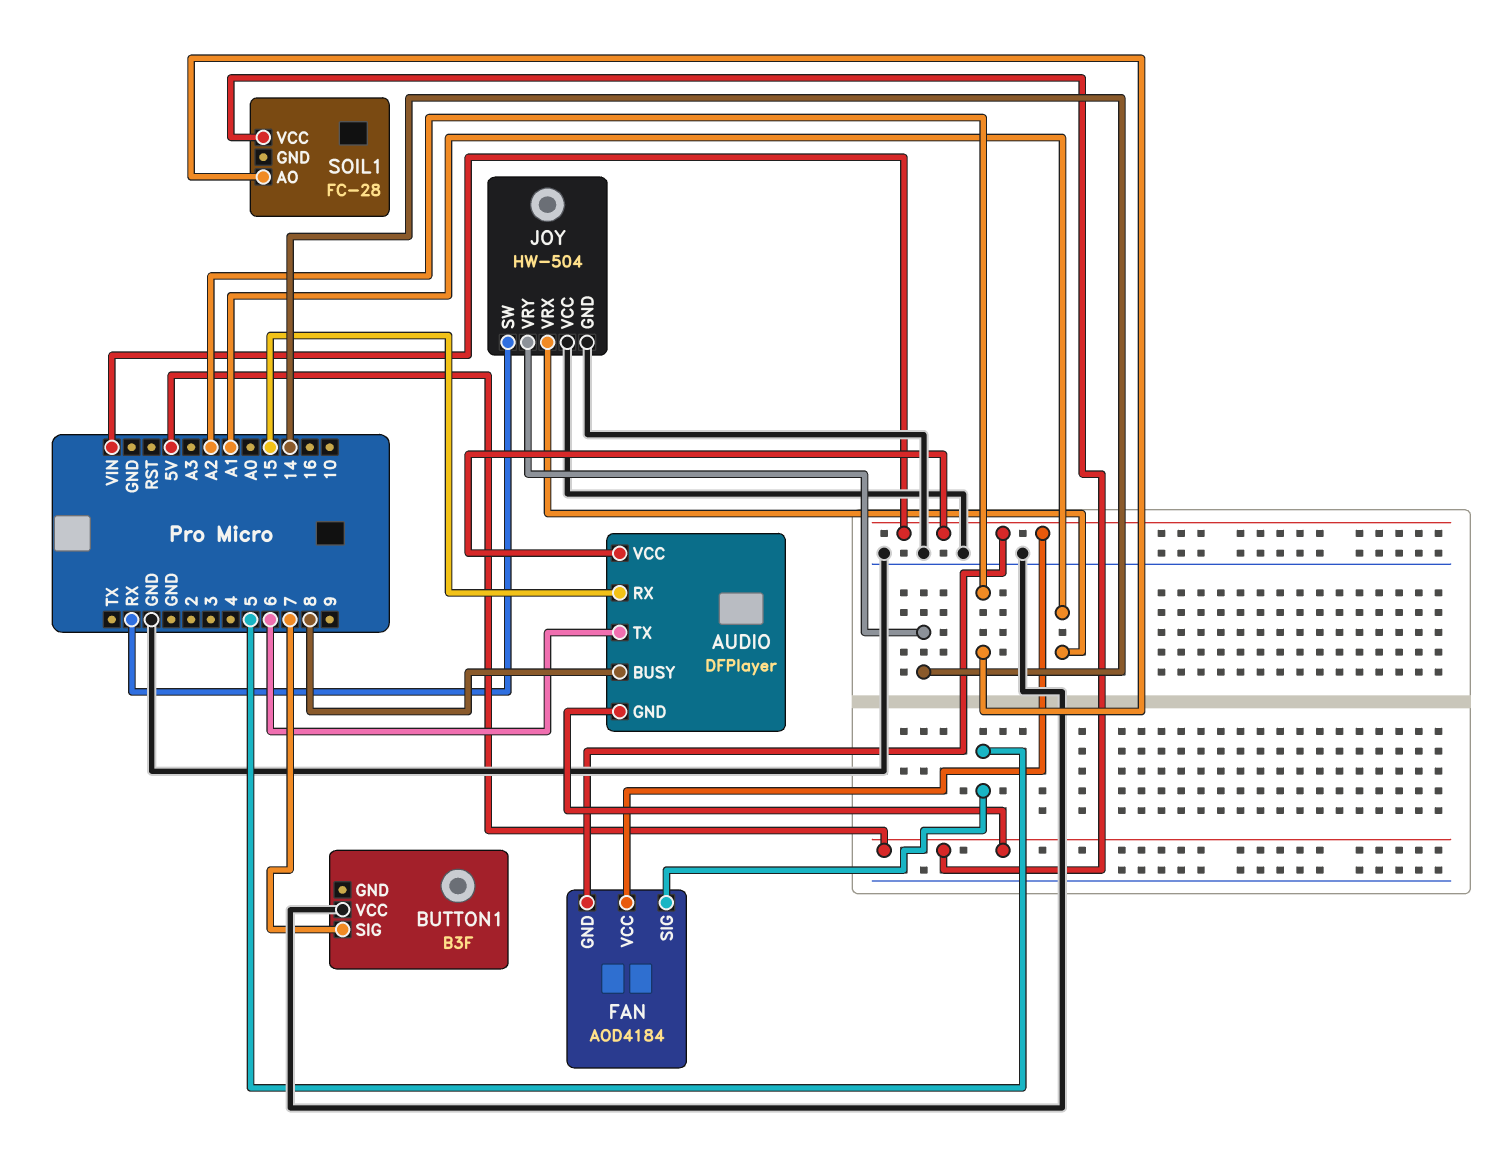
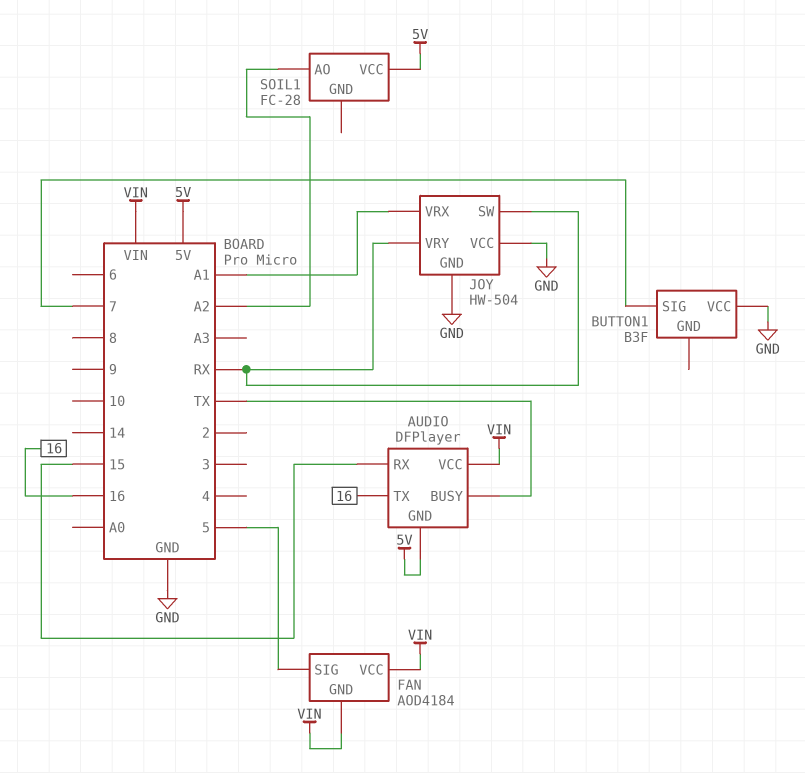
AUDIO pin BUSY: 8 -> TX
AUDIO pin TX: 6 -> 16
JOY pin VRY: 14 -> RX

